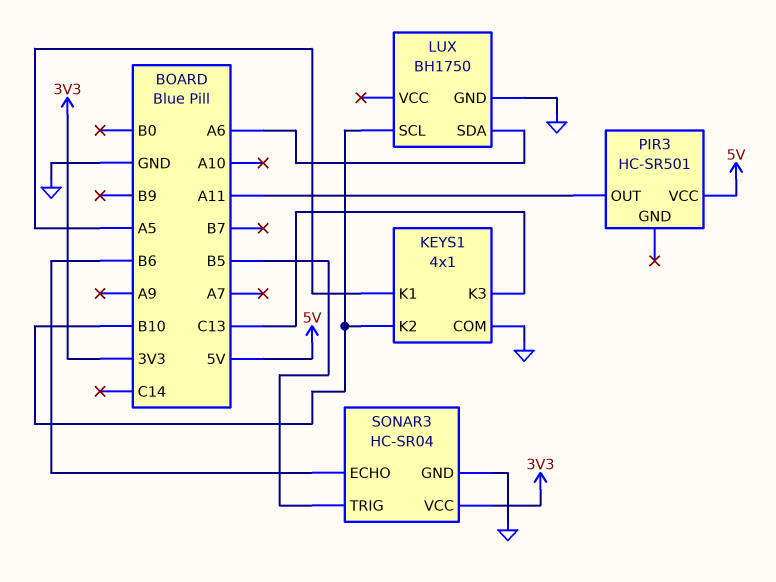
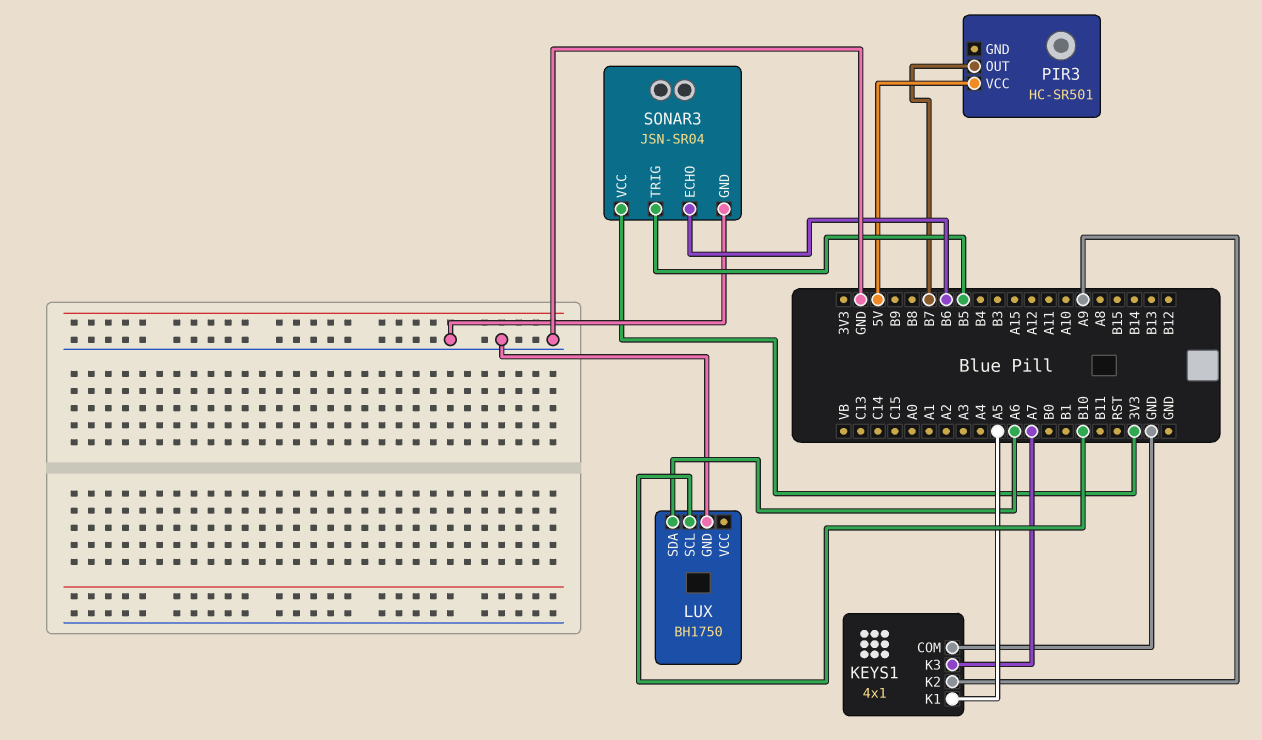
KEYS1 pin K2: B10 -> A9
KEYS1 pin K3: C13 -> A7
PIR3 pin OUT: A11 -> B7
SONAR3: HC-SR04 -> JSN-SR04

